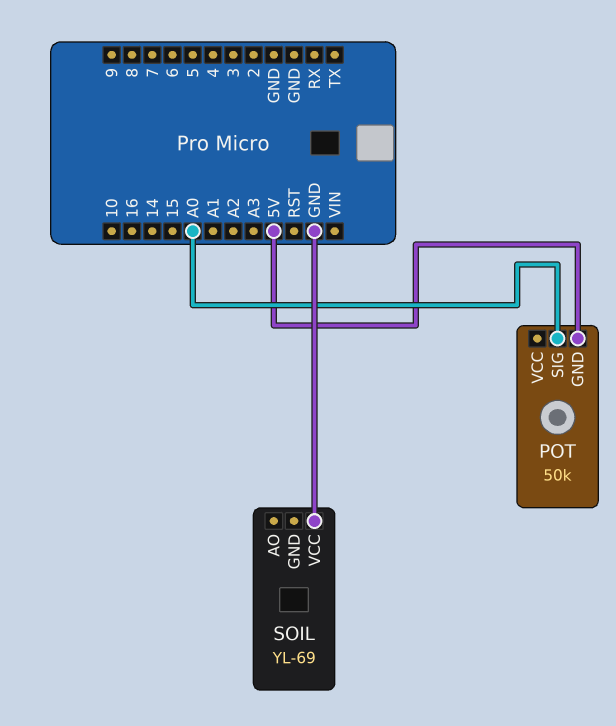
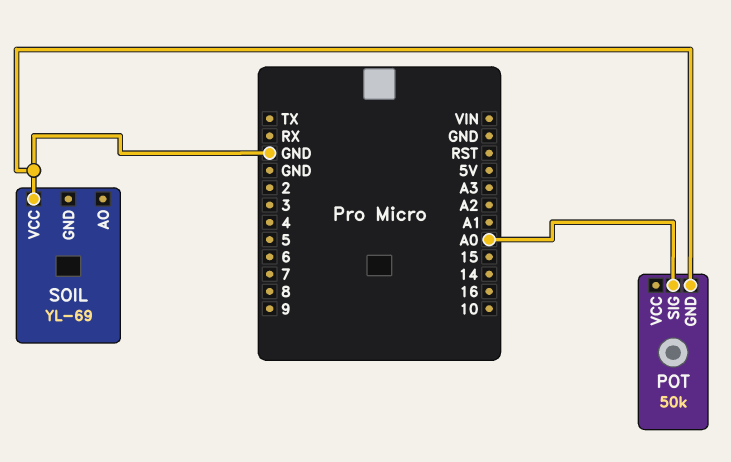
POT pin GND: 5V -> GND

